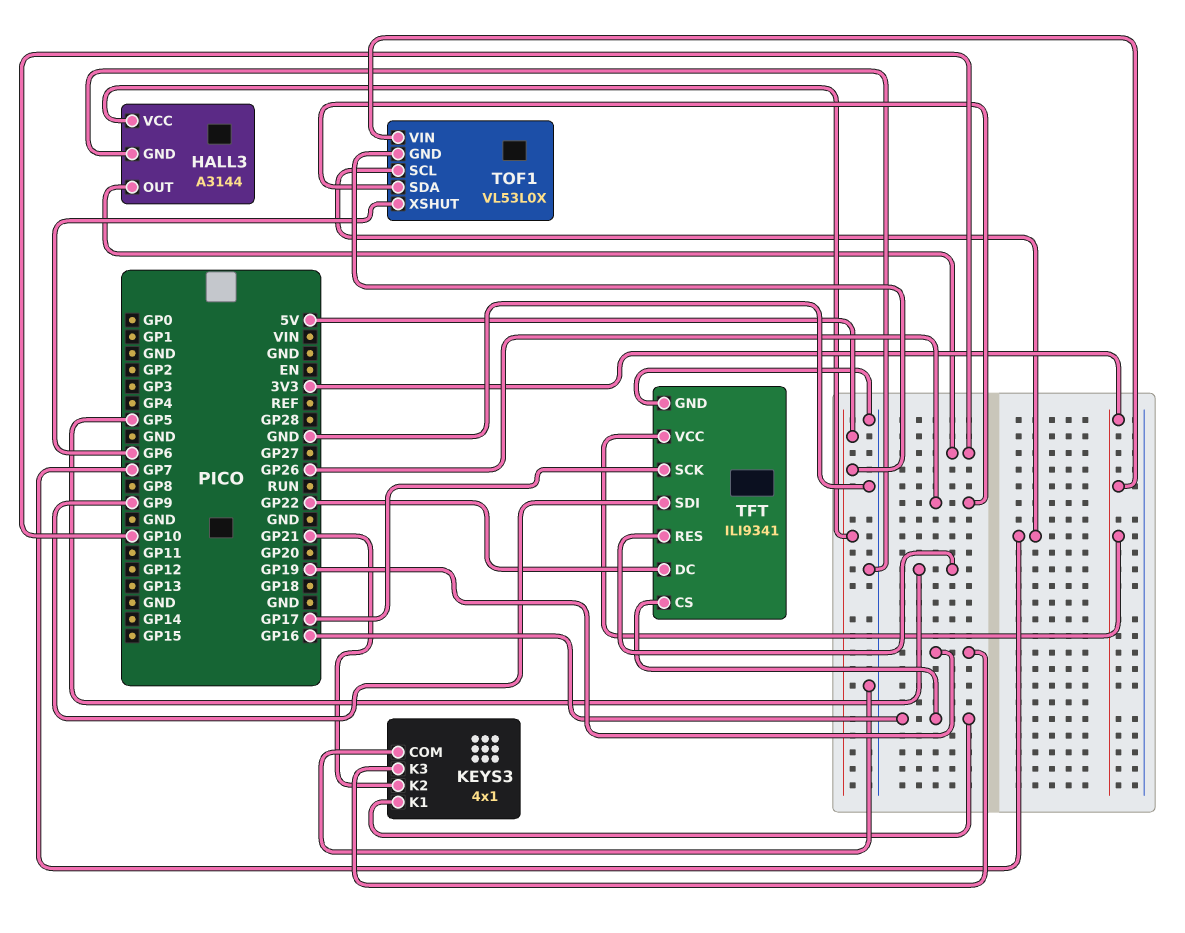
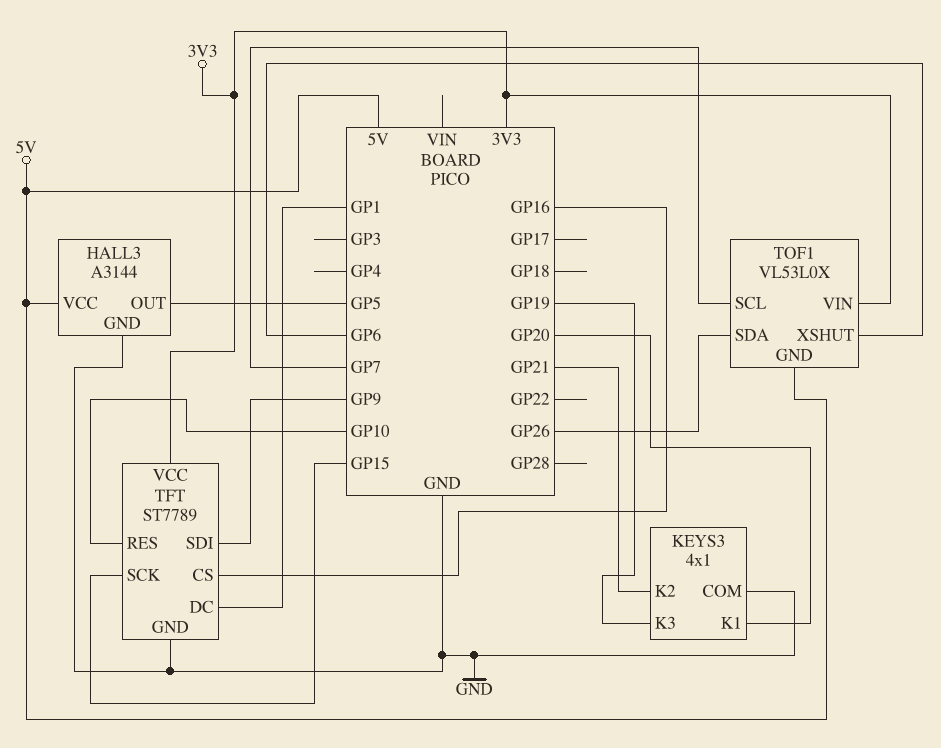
HALL3 pin OUT: GP10 -> GP5
KEYS3 pin K1: GP16 -> GP20
TFT: ILI9341 -> ST7789
TFT pin DC: GP22 -> GP1
TFT pin RES: GP5 -> GP10
TFT pin SCK: GP17 -> GP15

